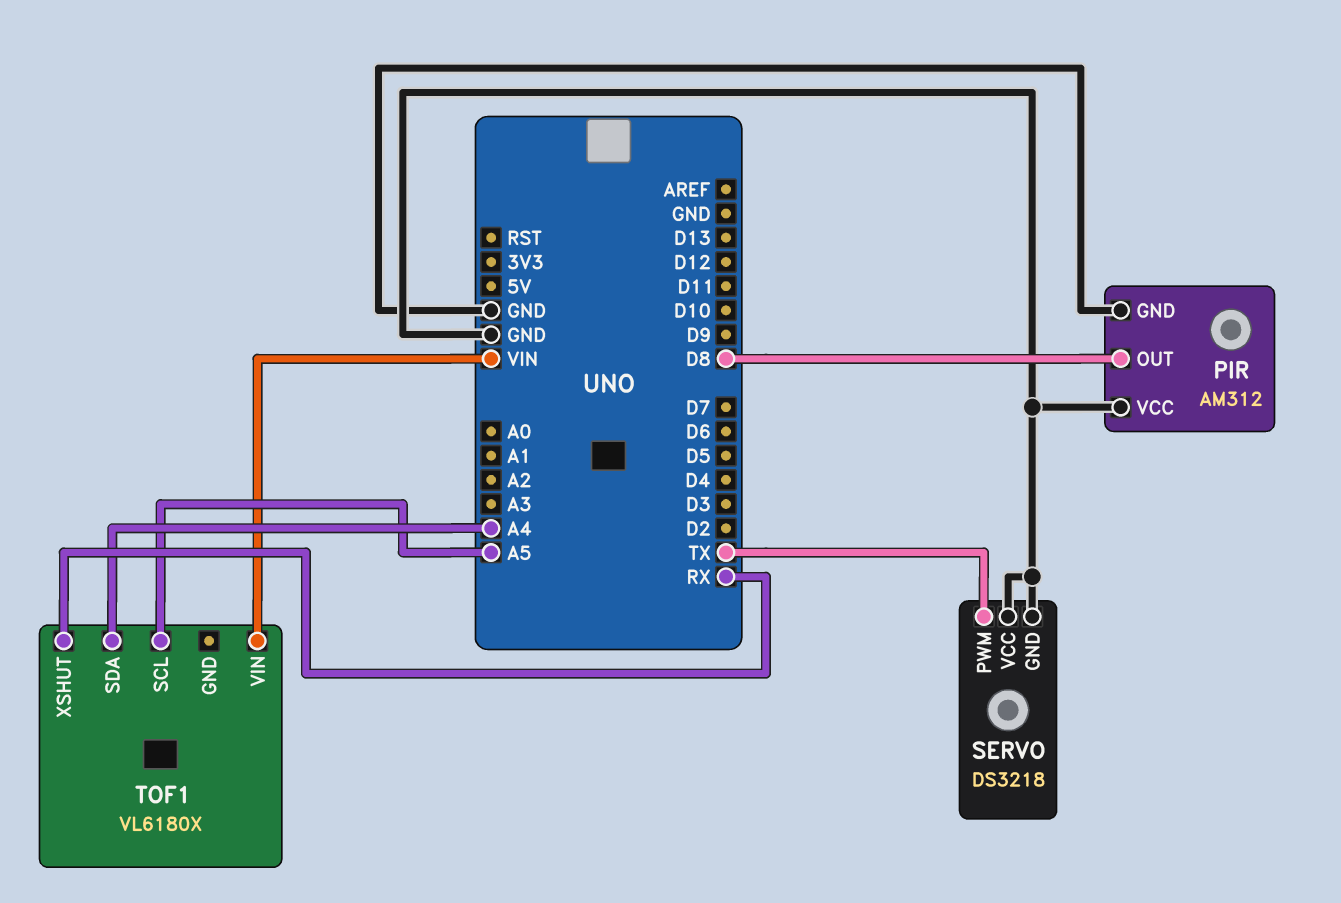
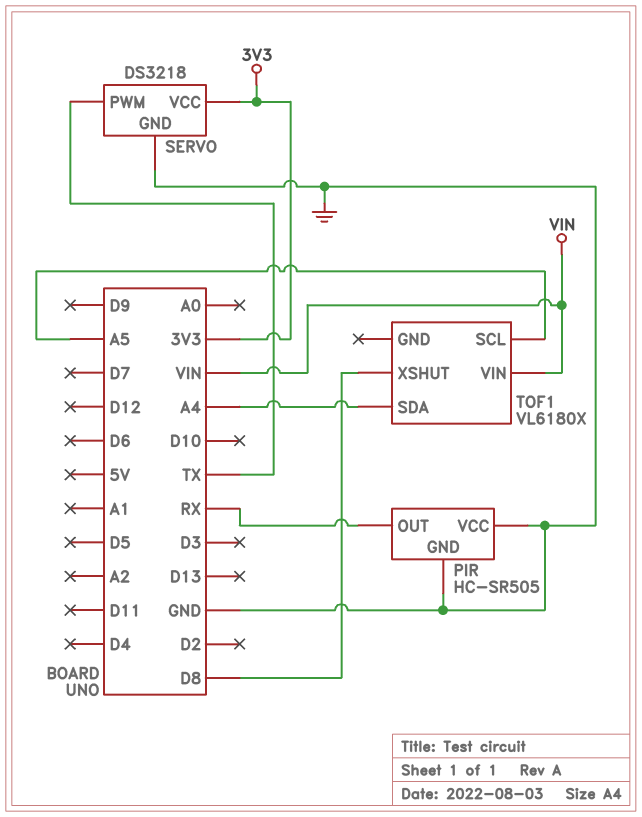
PIR: AM312 -> HC-SR505
PIR pin OUT: D8 -> RX
SERVO pin VCC: GND -> 3V3
TOF1 pin XSHUT: RX -> D8

